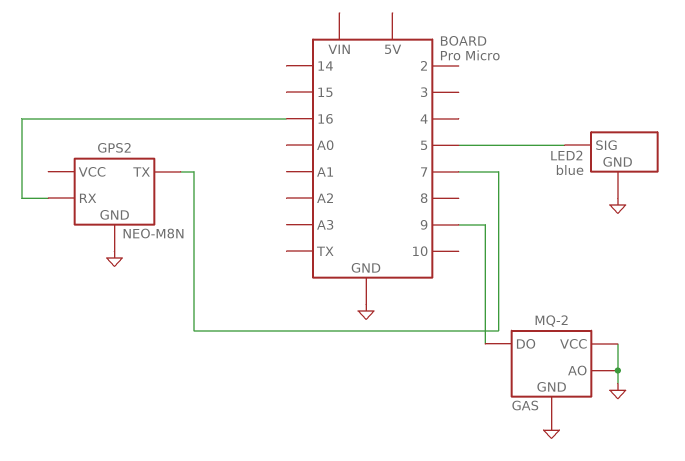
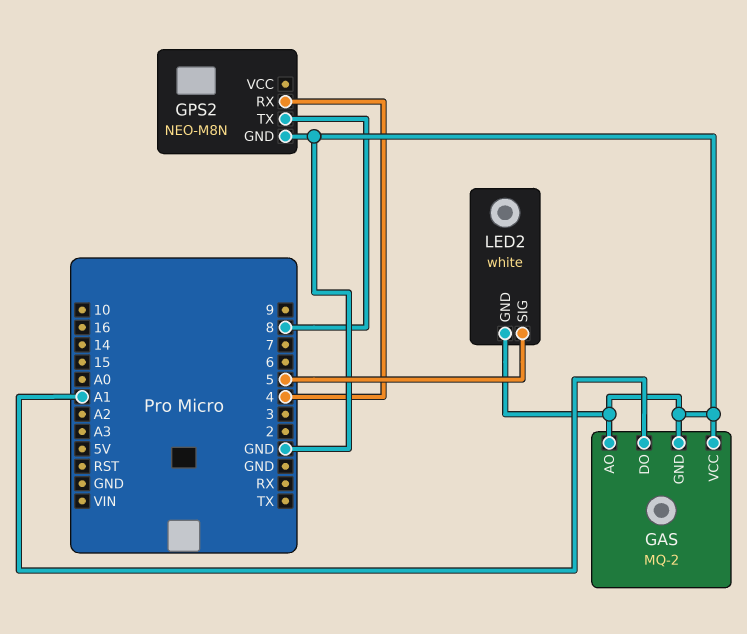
GAS pin DO: 9 -> A1
GPS2 pin RX: 16 -> 4
GPS2 pin TX: 7 -> 8
LED2: blue -> white

